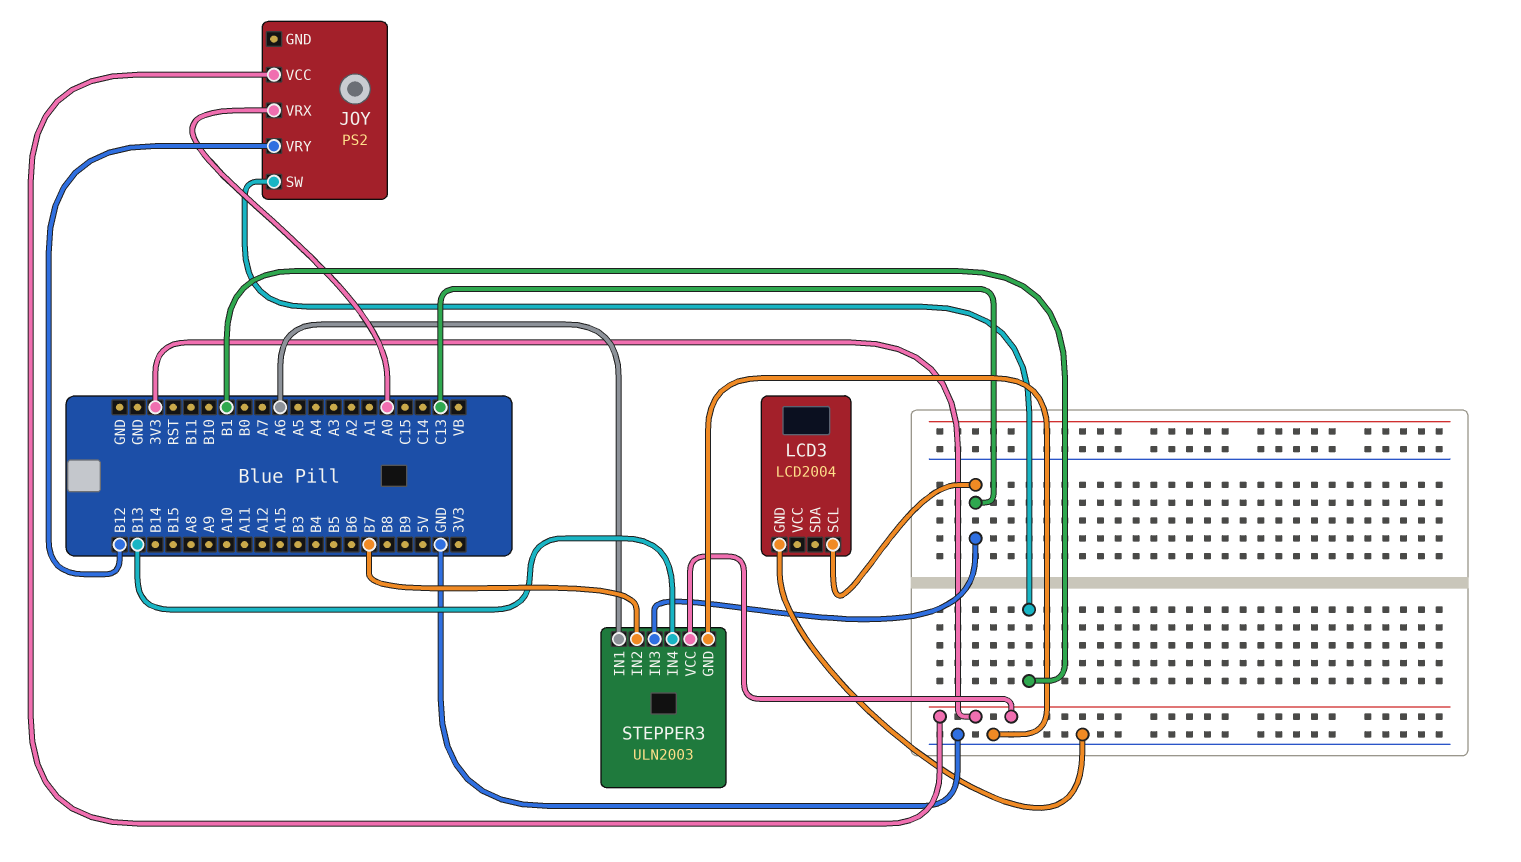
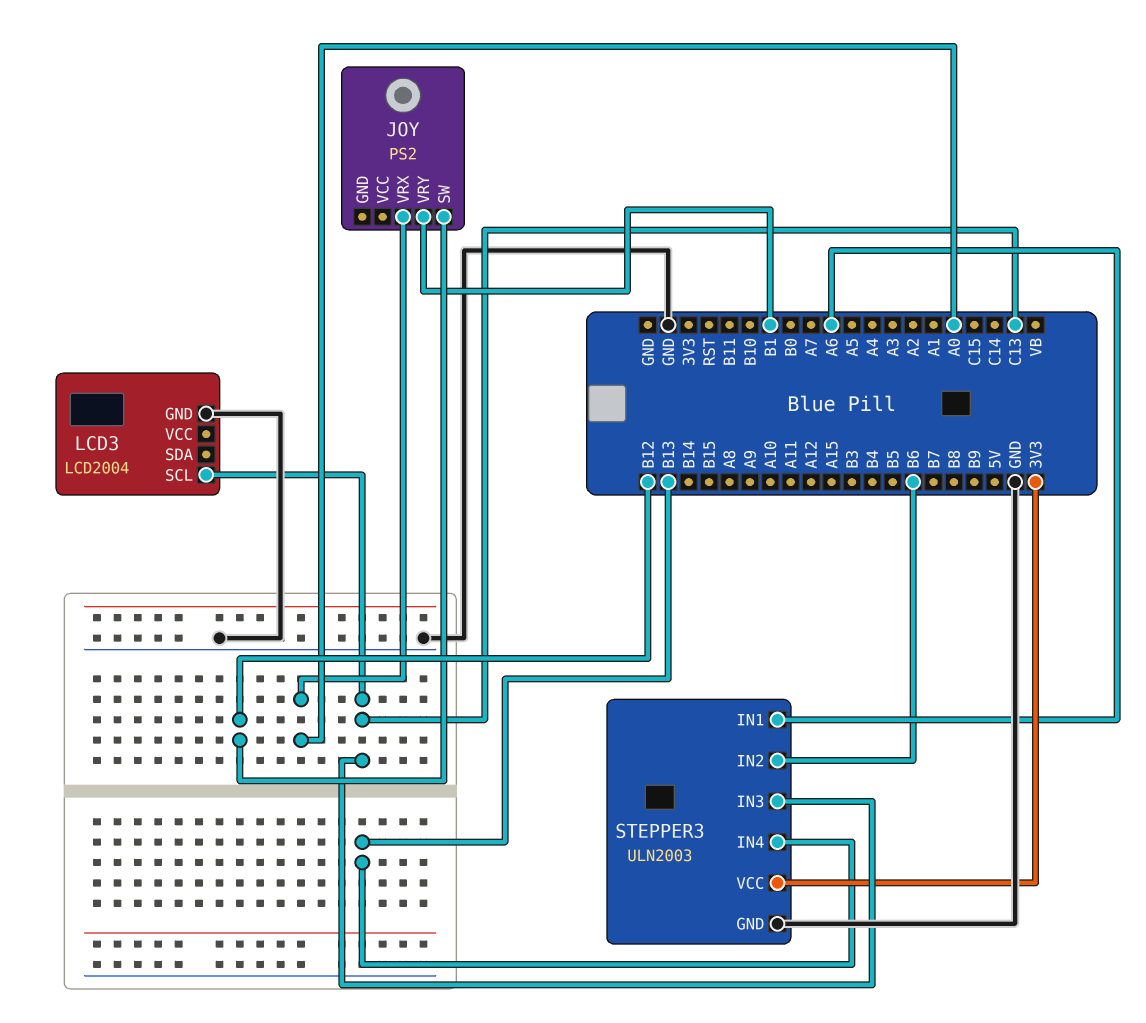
JOY pin SW: B1 -> B12
JOY pin VCC: 3V3 -> none
JOY pin VRY: B12 -> B1
STEPPER3 pin IN2: B7 -> B6

